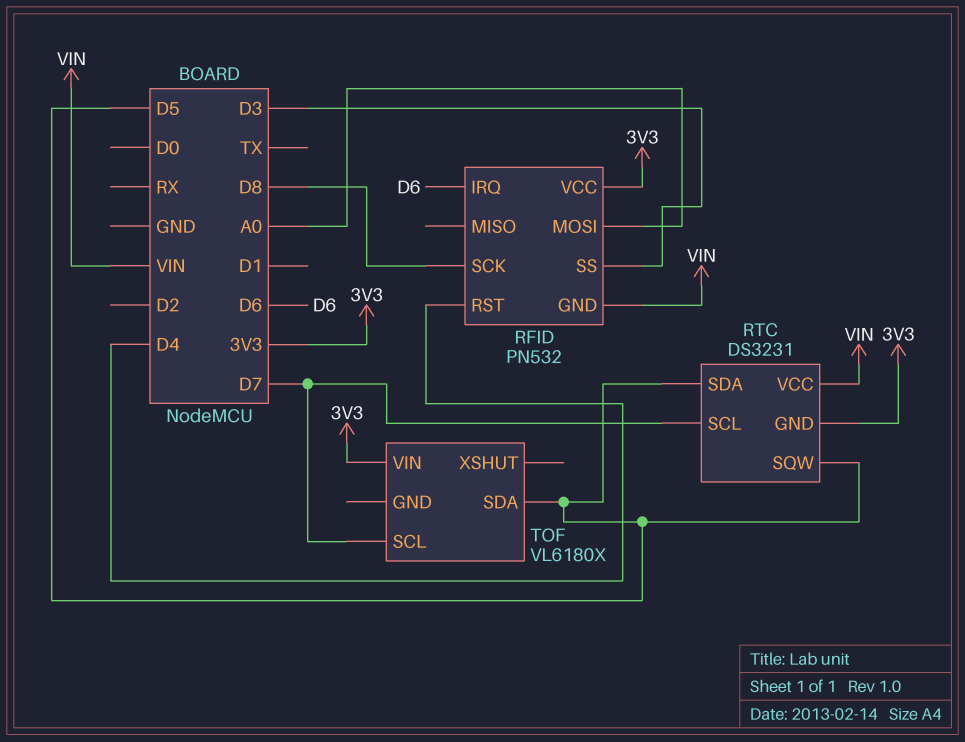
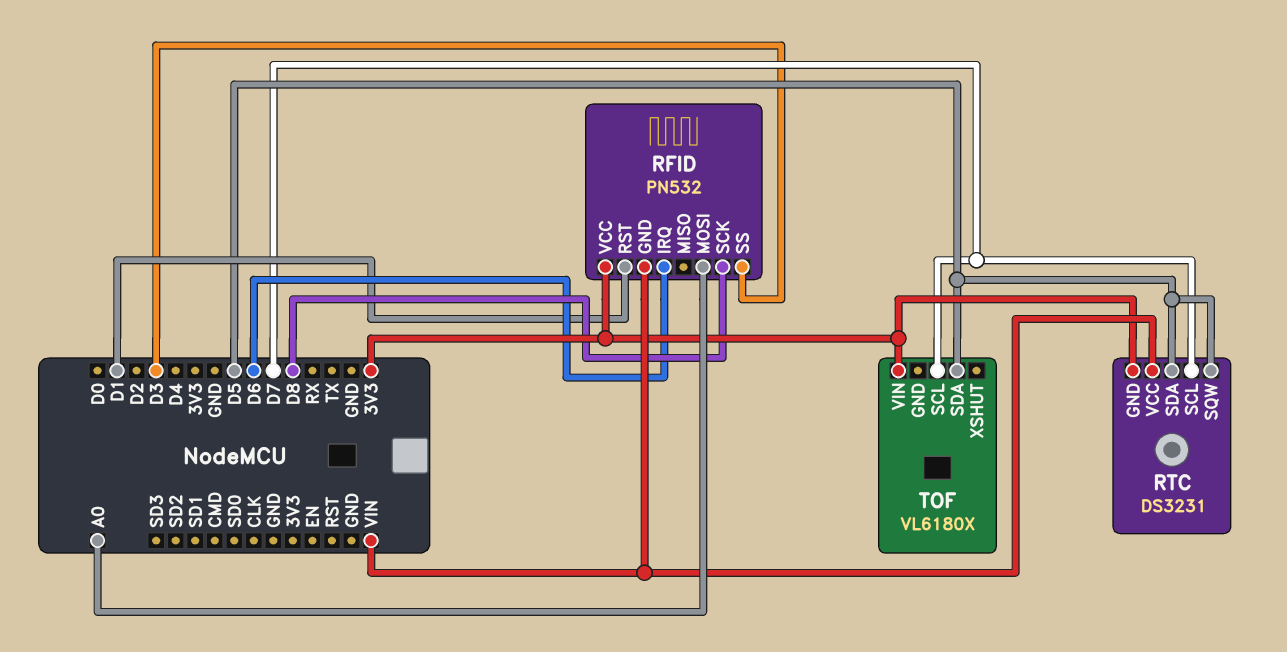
RFID pin RST: D4 -> D1

